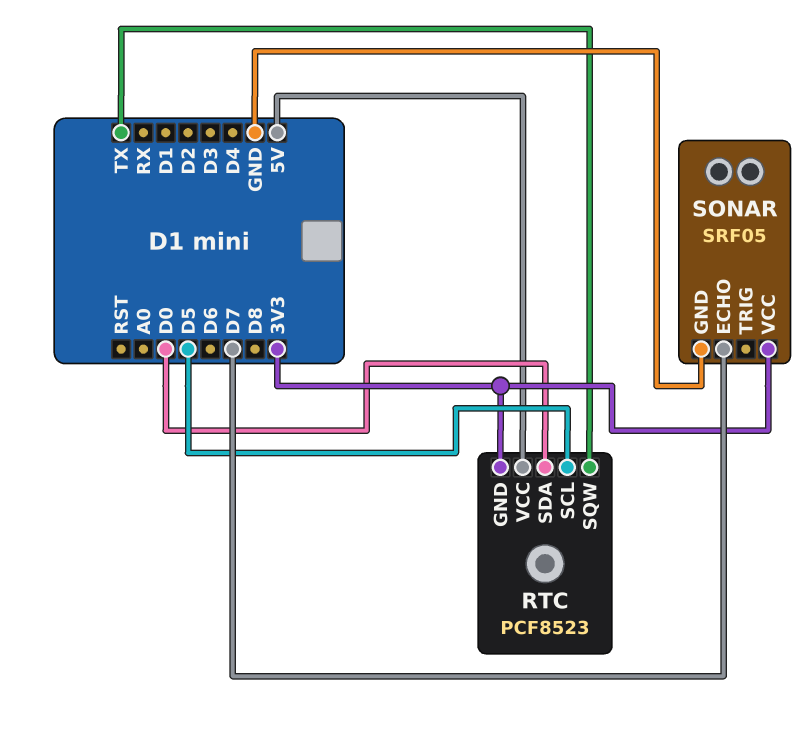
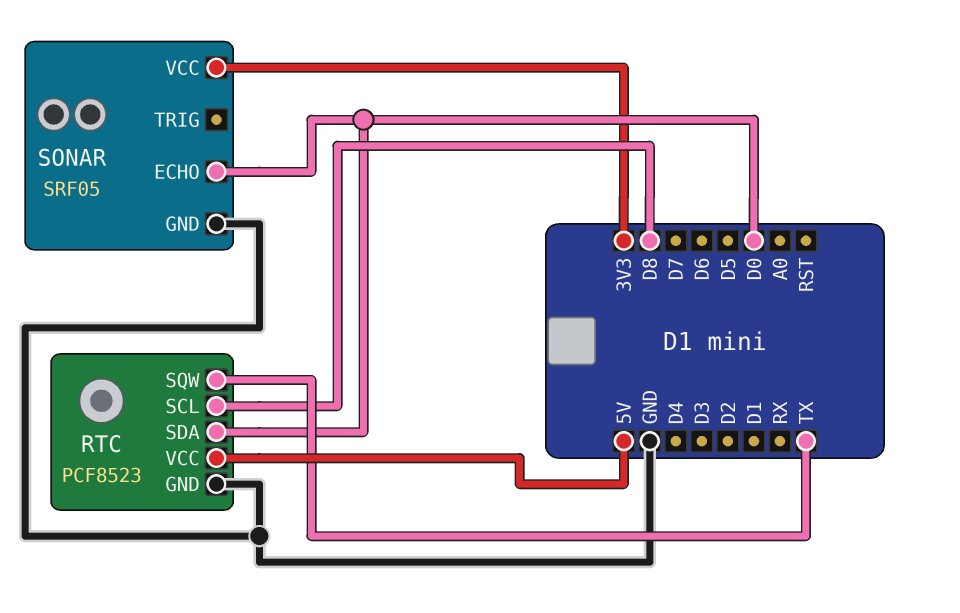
RTC pin GND: 3V3 -> GND
RTC pin SCL: D5 -> D8
SONAR pin ECHO: D7 -> D0

